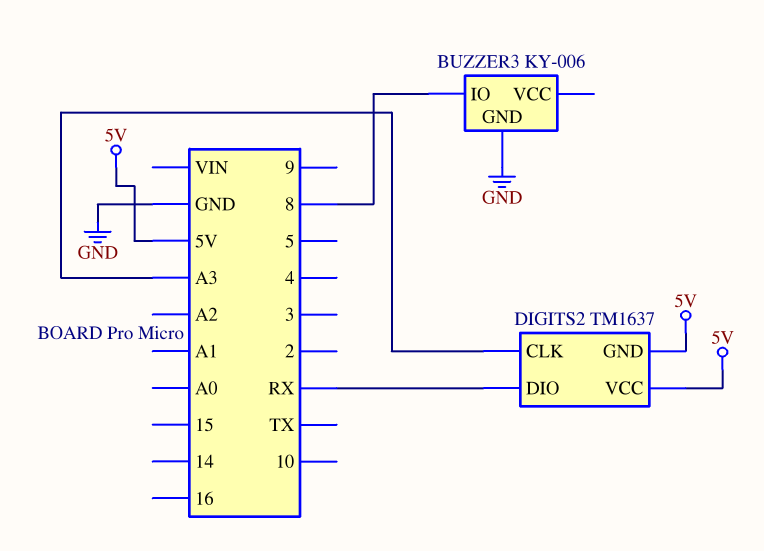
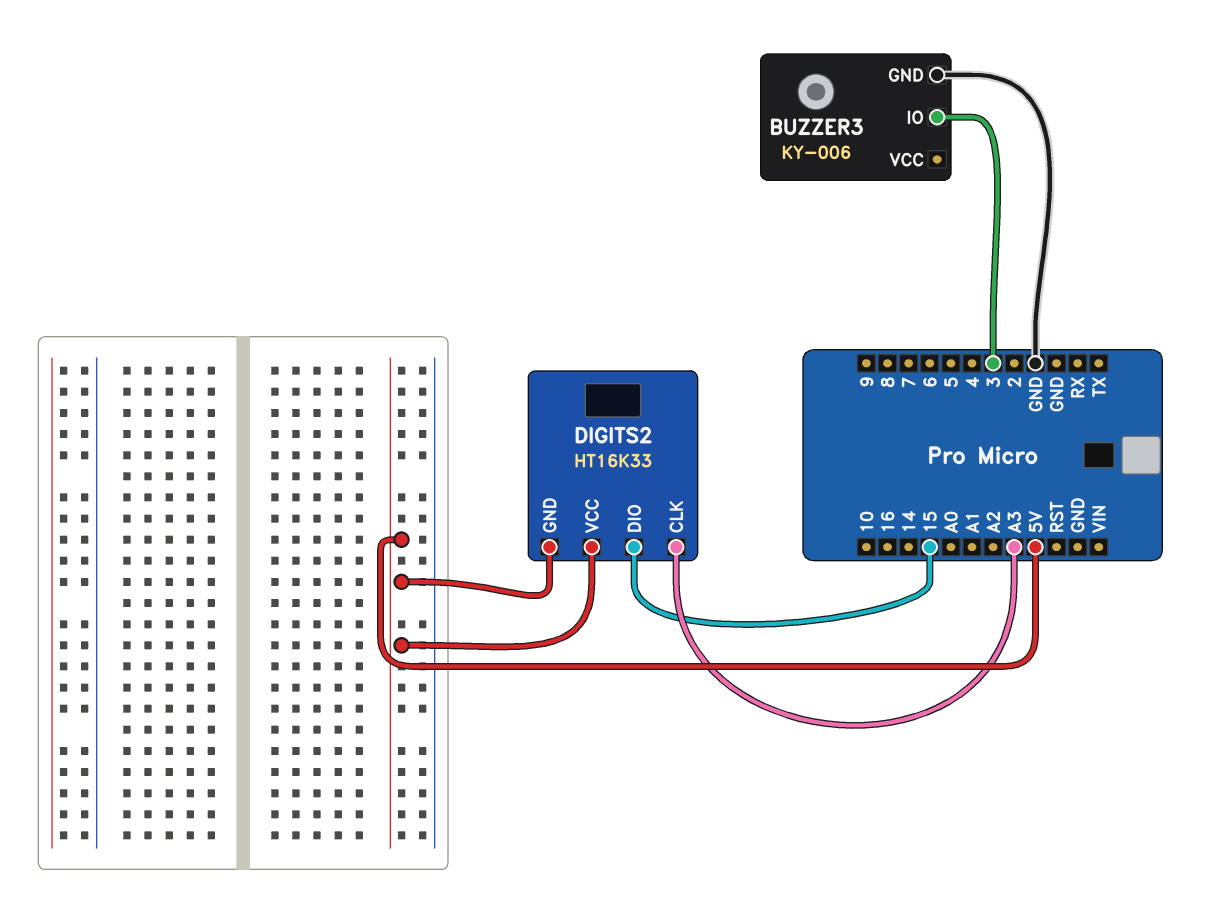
BUZZER3 pin IO: 8 -> 3
DIGITS2: TM1637 -> HT16K33
DIGITS2 pin DIO: RX -> 15

